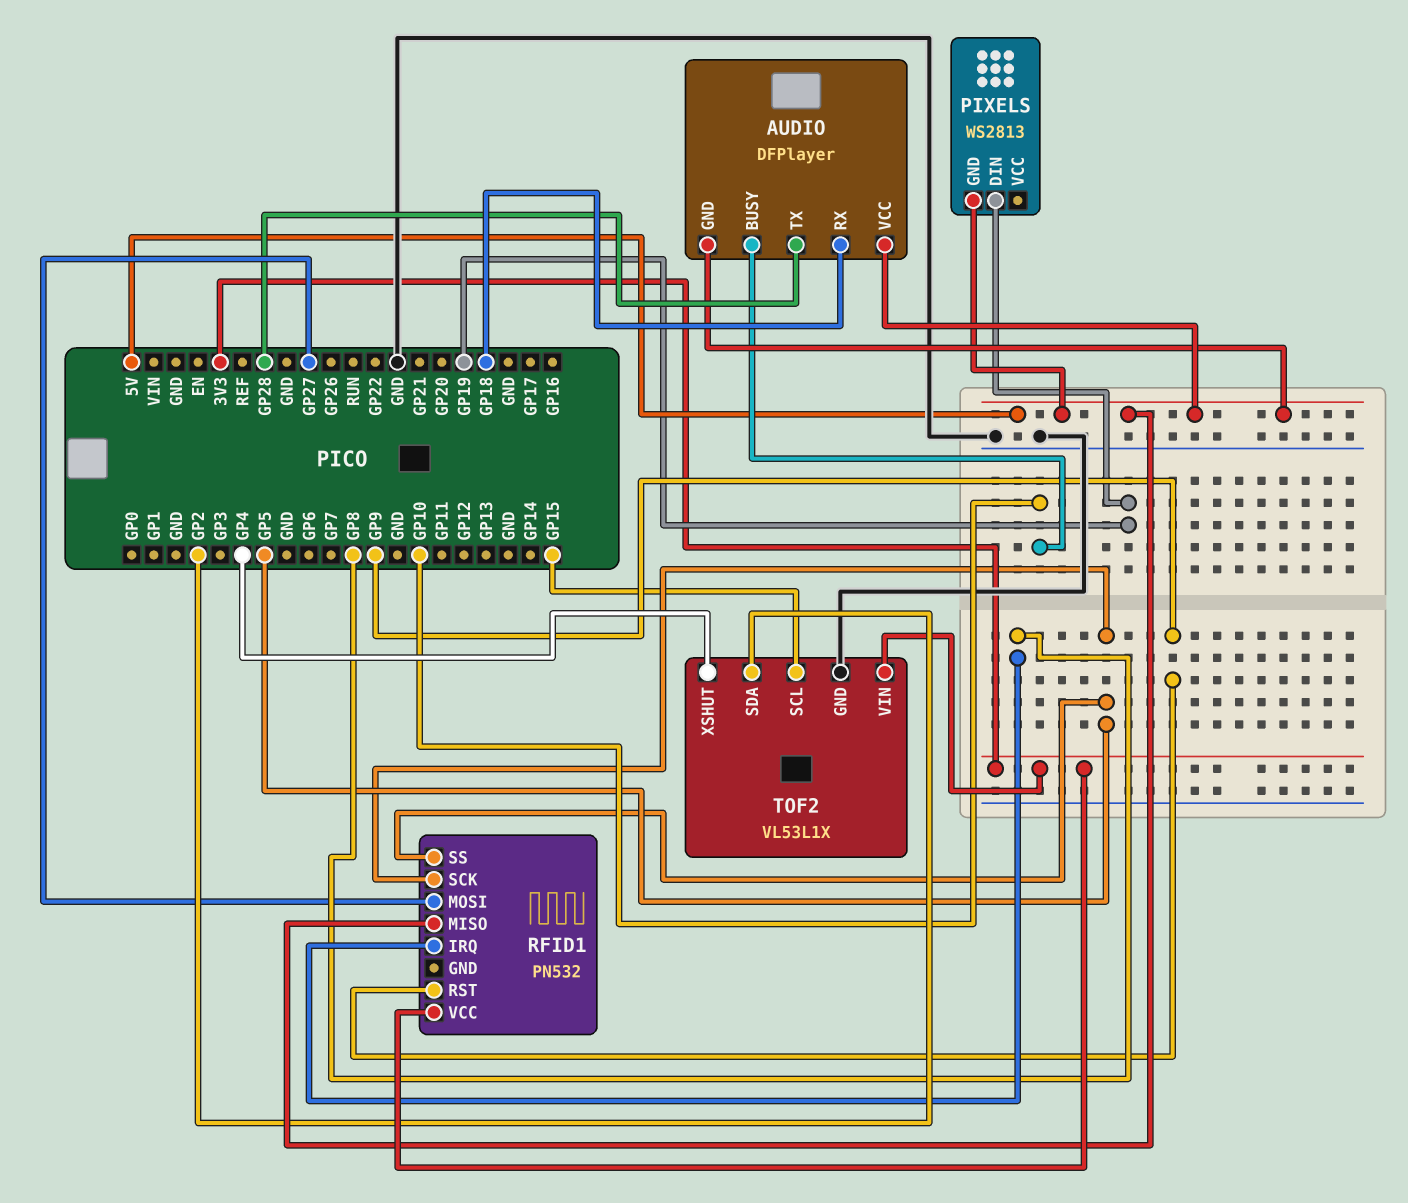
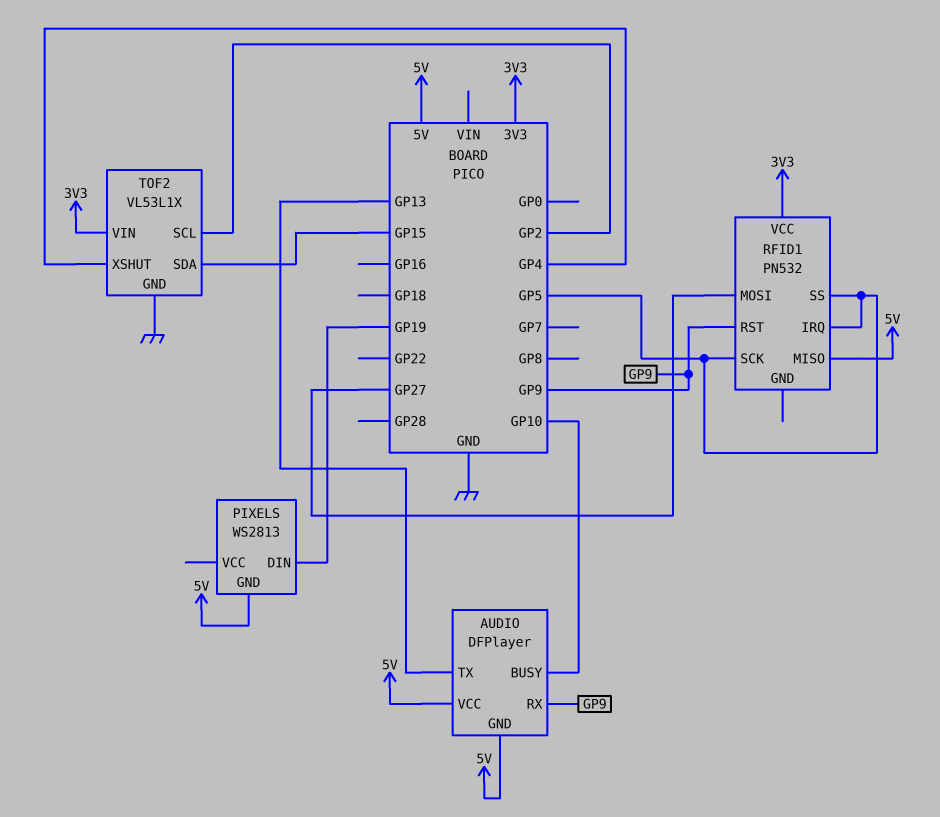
AUDIO pin RX: GP18 -> GP9
AUDIO pin TX: GP28 -> GP13
RFID1 pin IRQ: GP8 -> GP5
TOF2 pin SCL: GP15 -> GP2
TOF2 pin SDA: GP2 -> GP15

